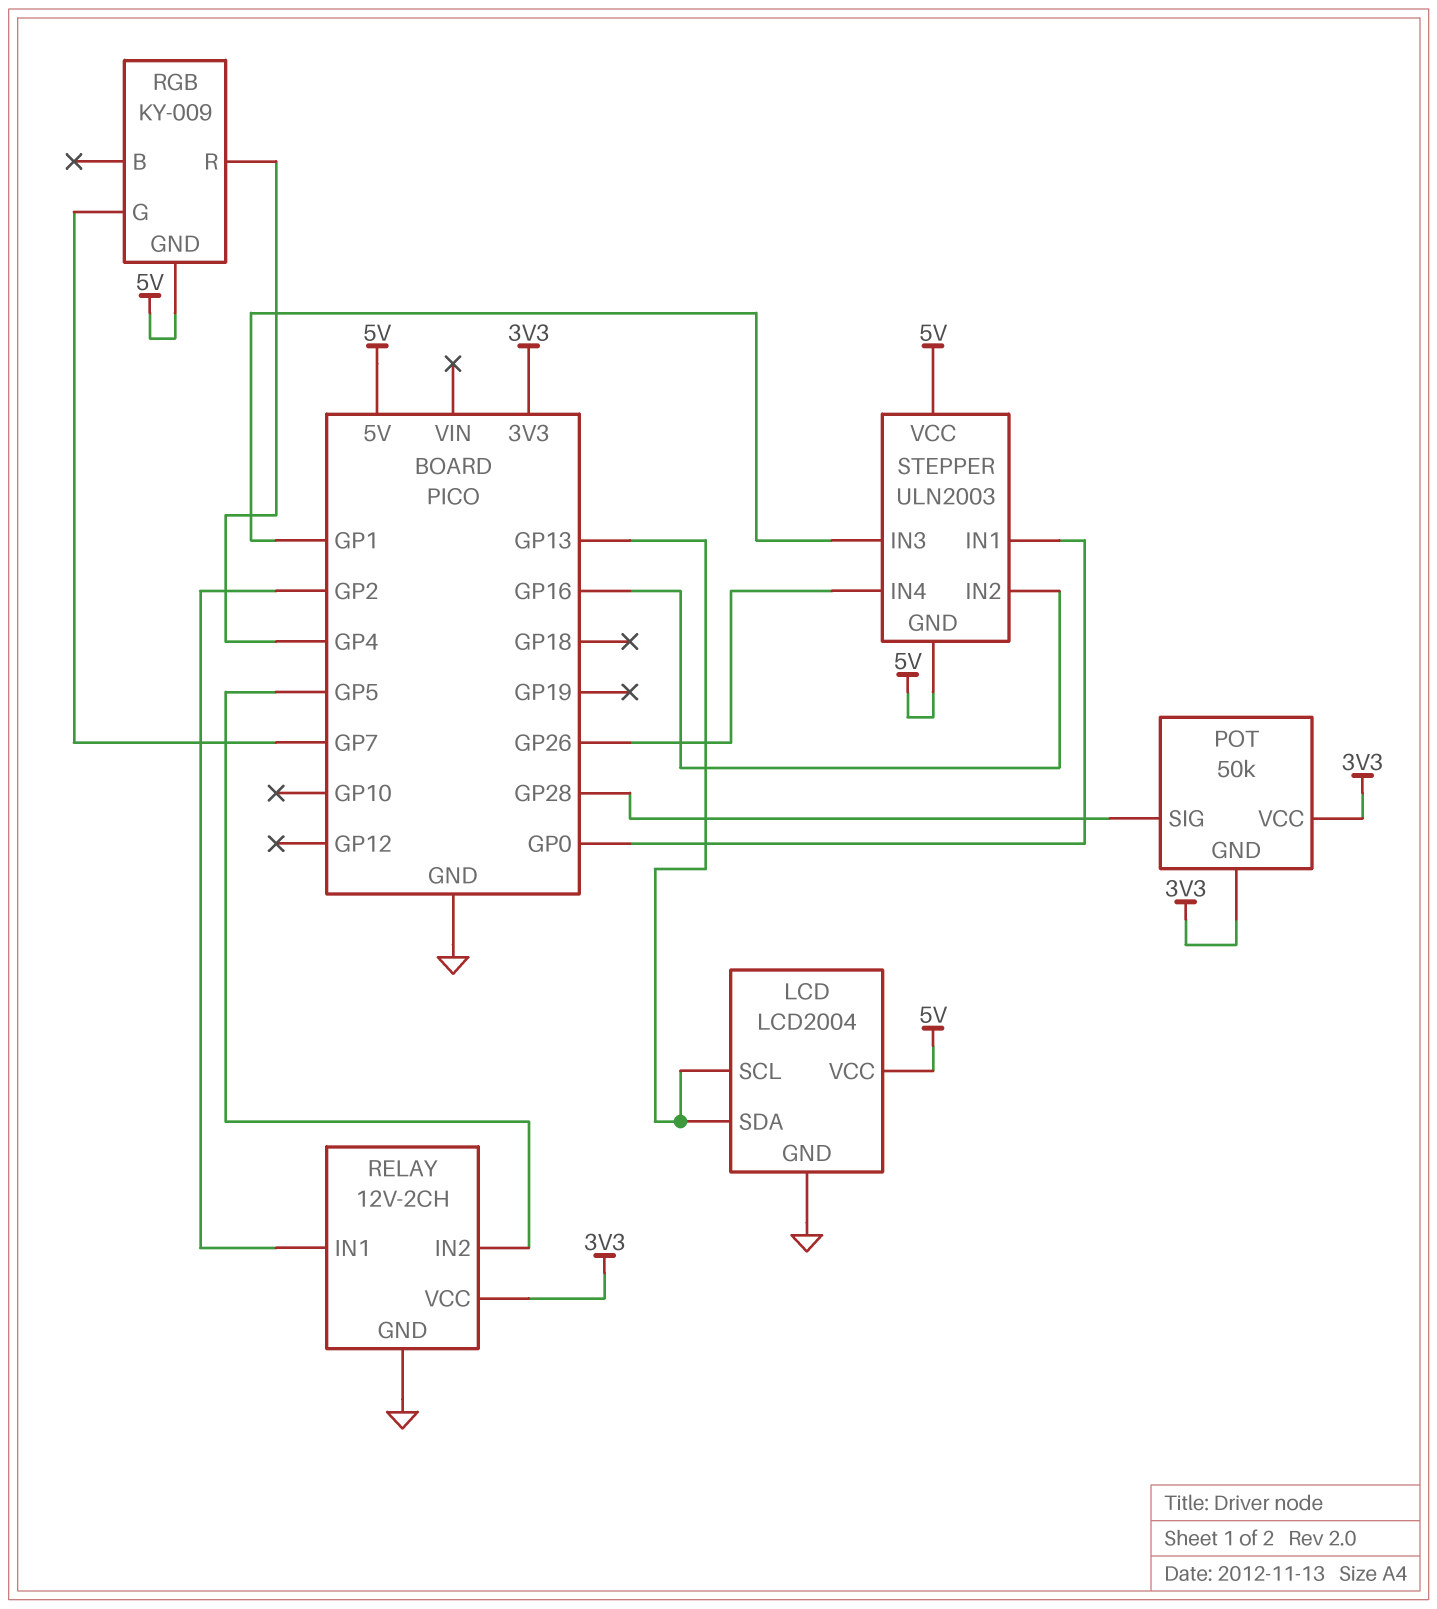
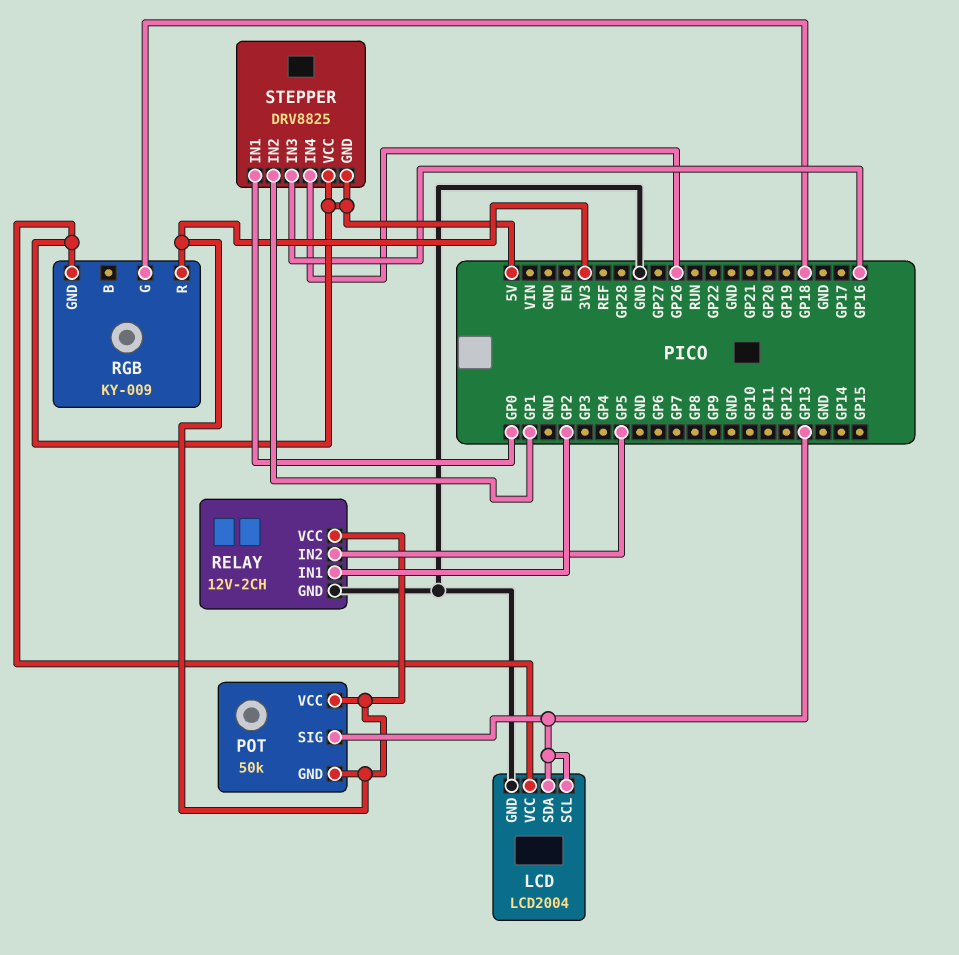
POT pin SIG: GP28 -> GP13
RGB pin G: GP7 -> GP18
RGB pin R: GP4 -> 3V3
STEPPER: ULN2003 -> DRV8825
STEPPER pin IN2: GP16 -> GP1
STEPPER pin IN3: GP1 -> GP16

